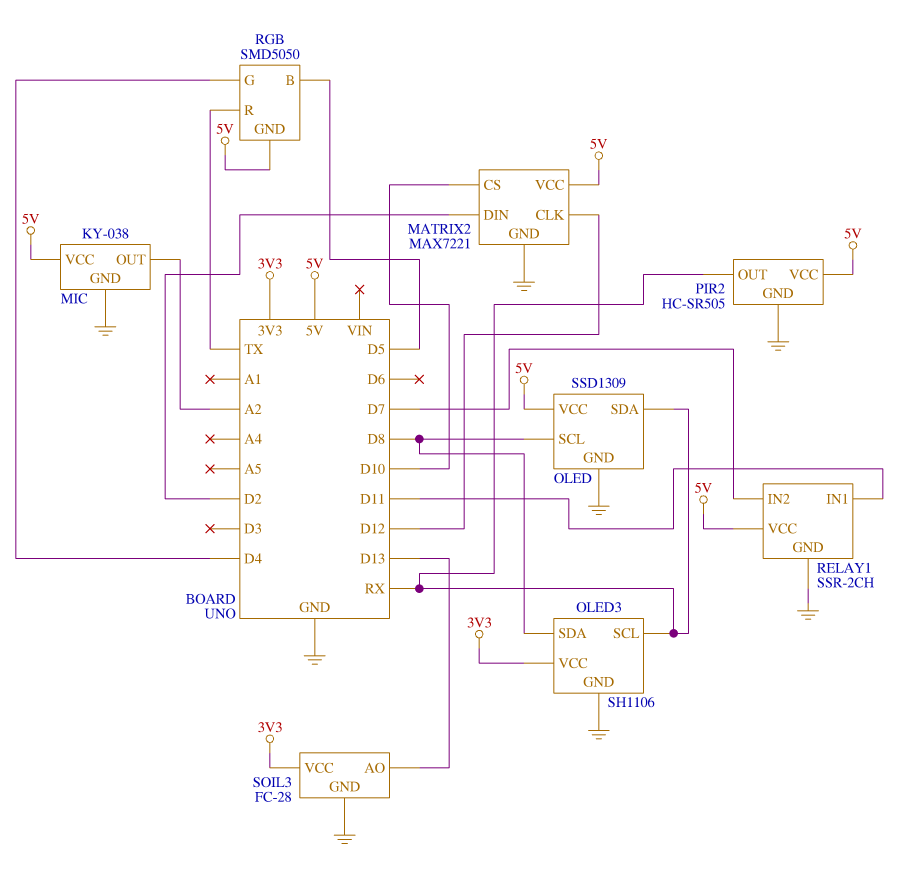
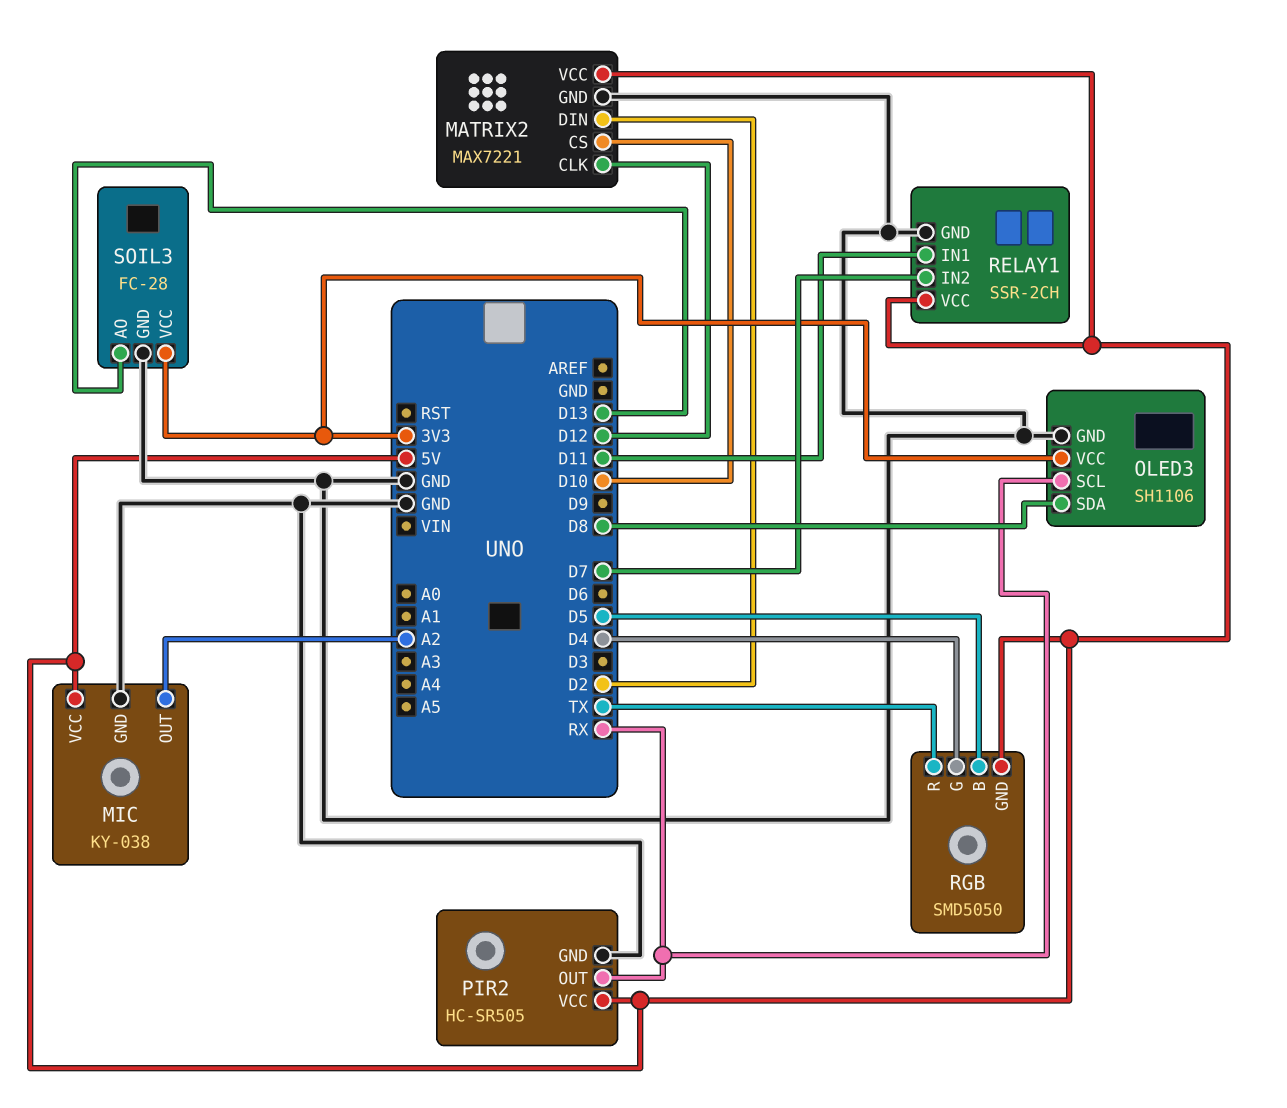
OLED: SSD1309 -> none
OLED pin GND: GND -> none
OLED pin SCL: D8 -> none
OLED pin SDA: RX -> none
OLED pin VCC: 5V -> none

